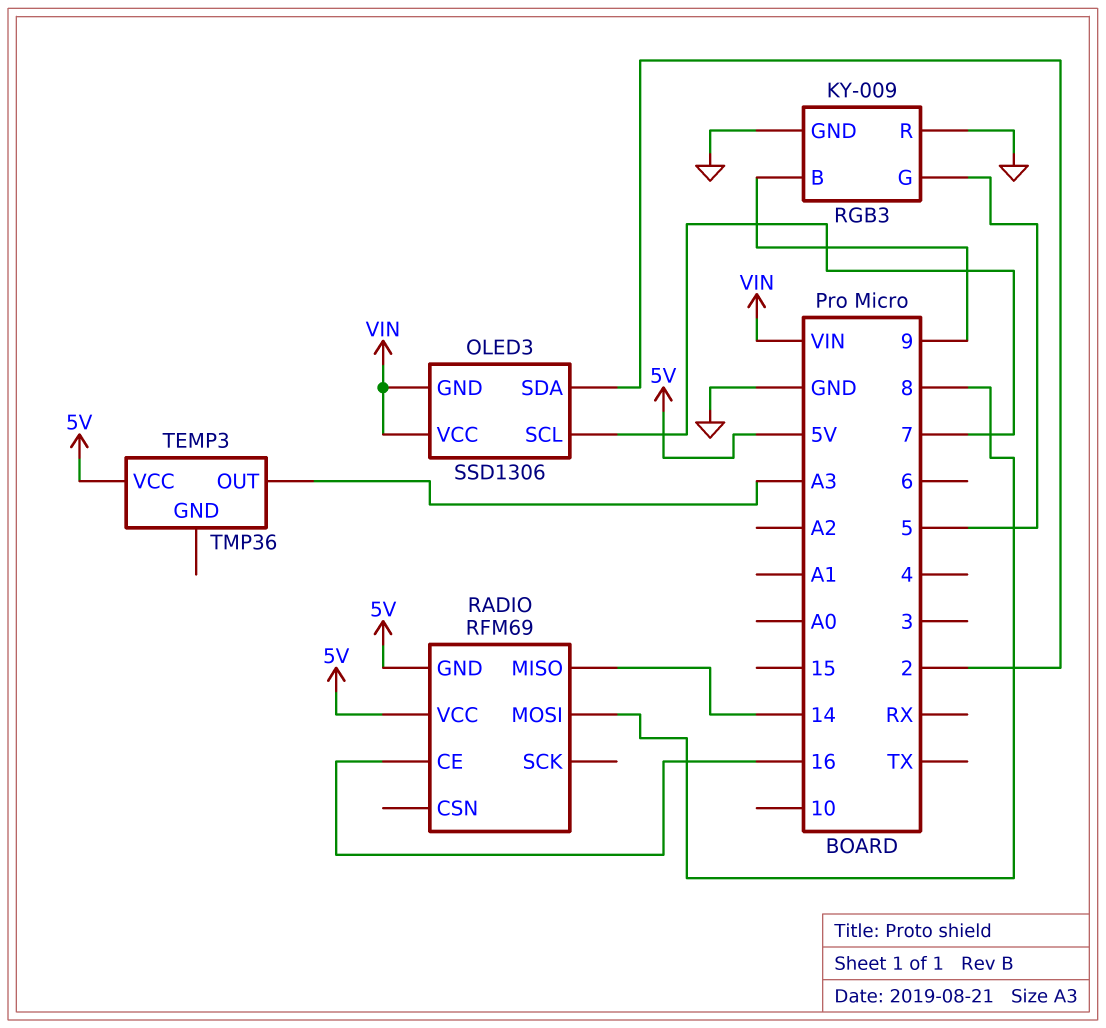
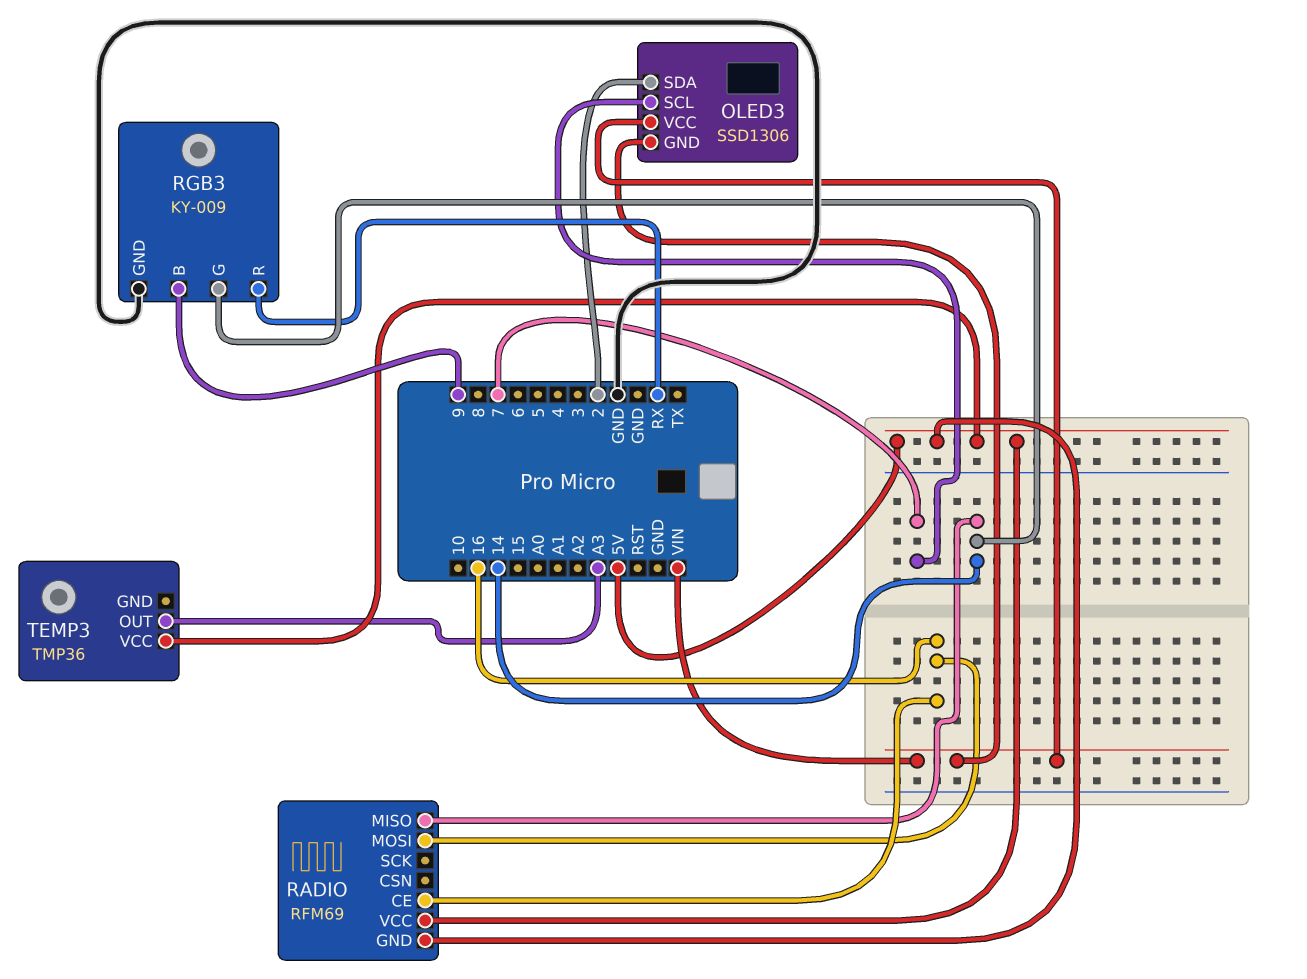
RADIO pin MOSI: 8 -> 16
RGB3 pin G: 5 -> 14
RGB3 pin R: GND -> RX

